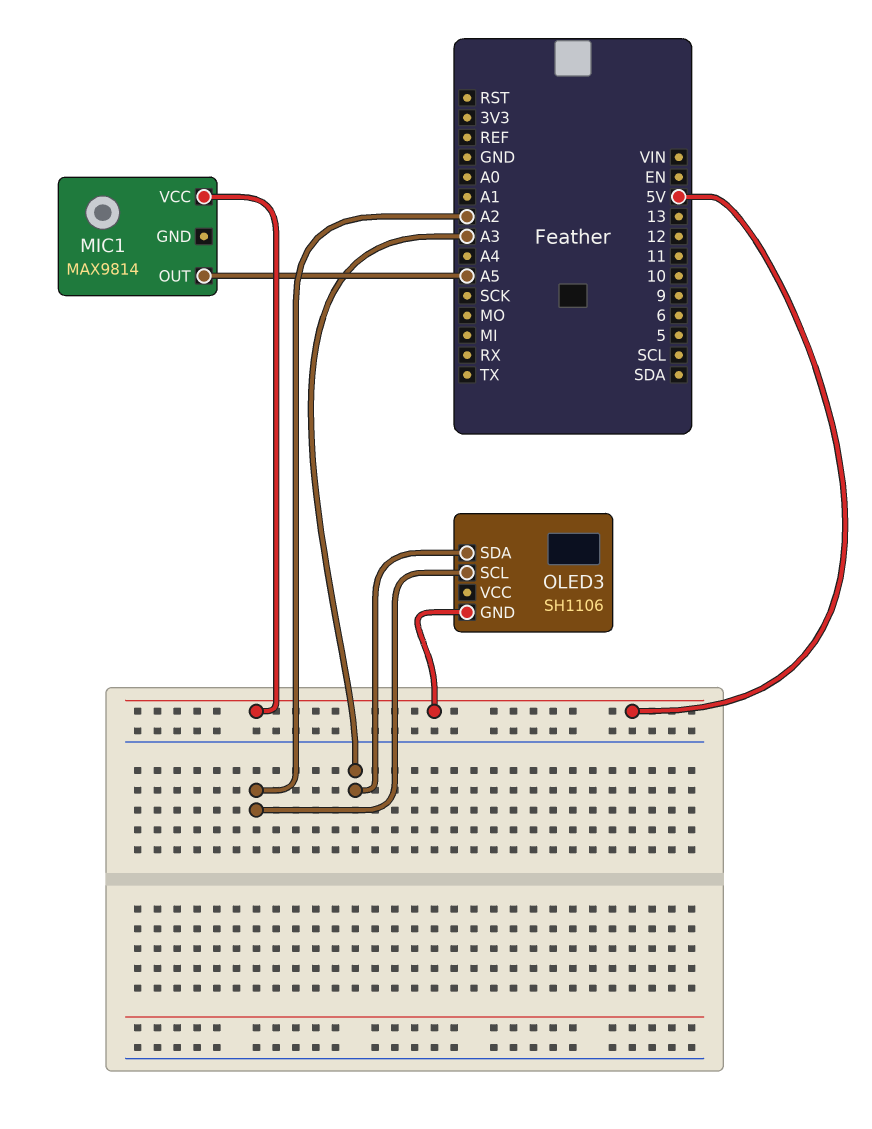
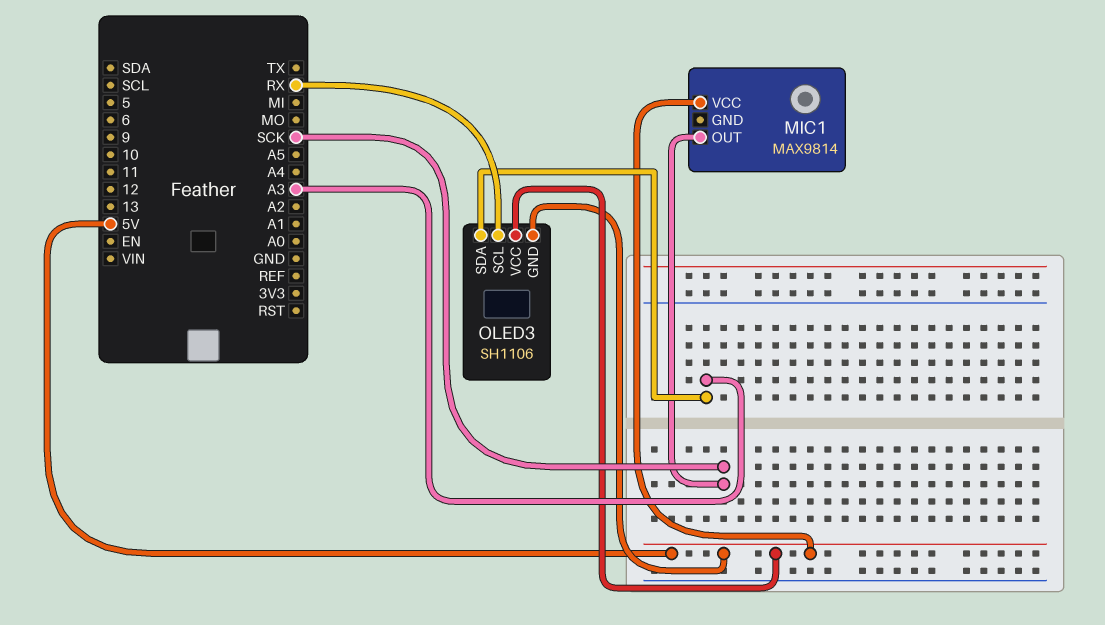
MIC1 pin OUT: A5 -> SCK
OLED3 pin SCL: A2 -> RX
OLED3 pin VCC: none -> 5V

